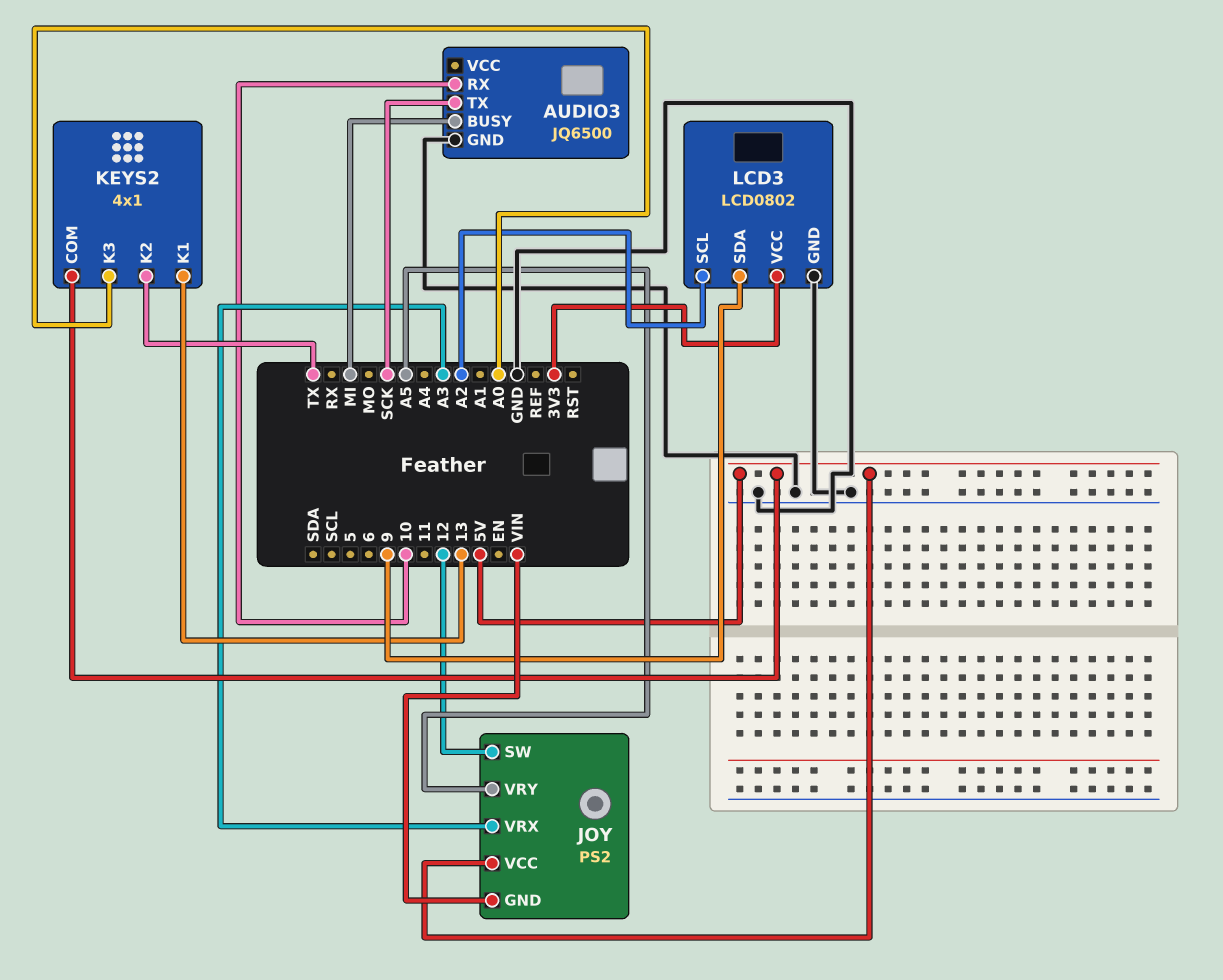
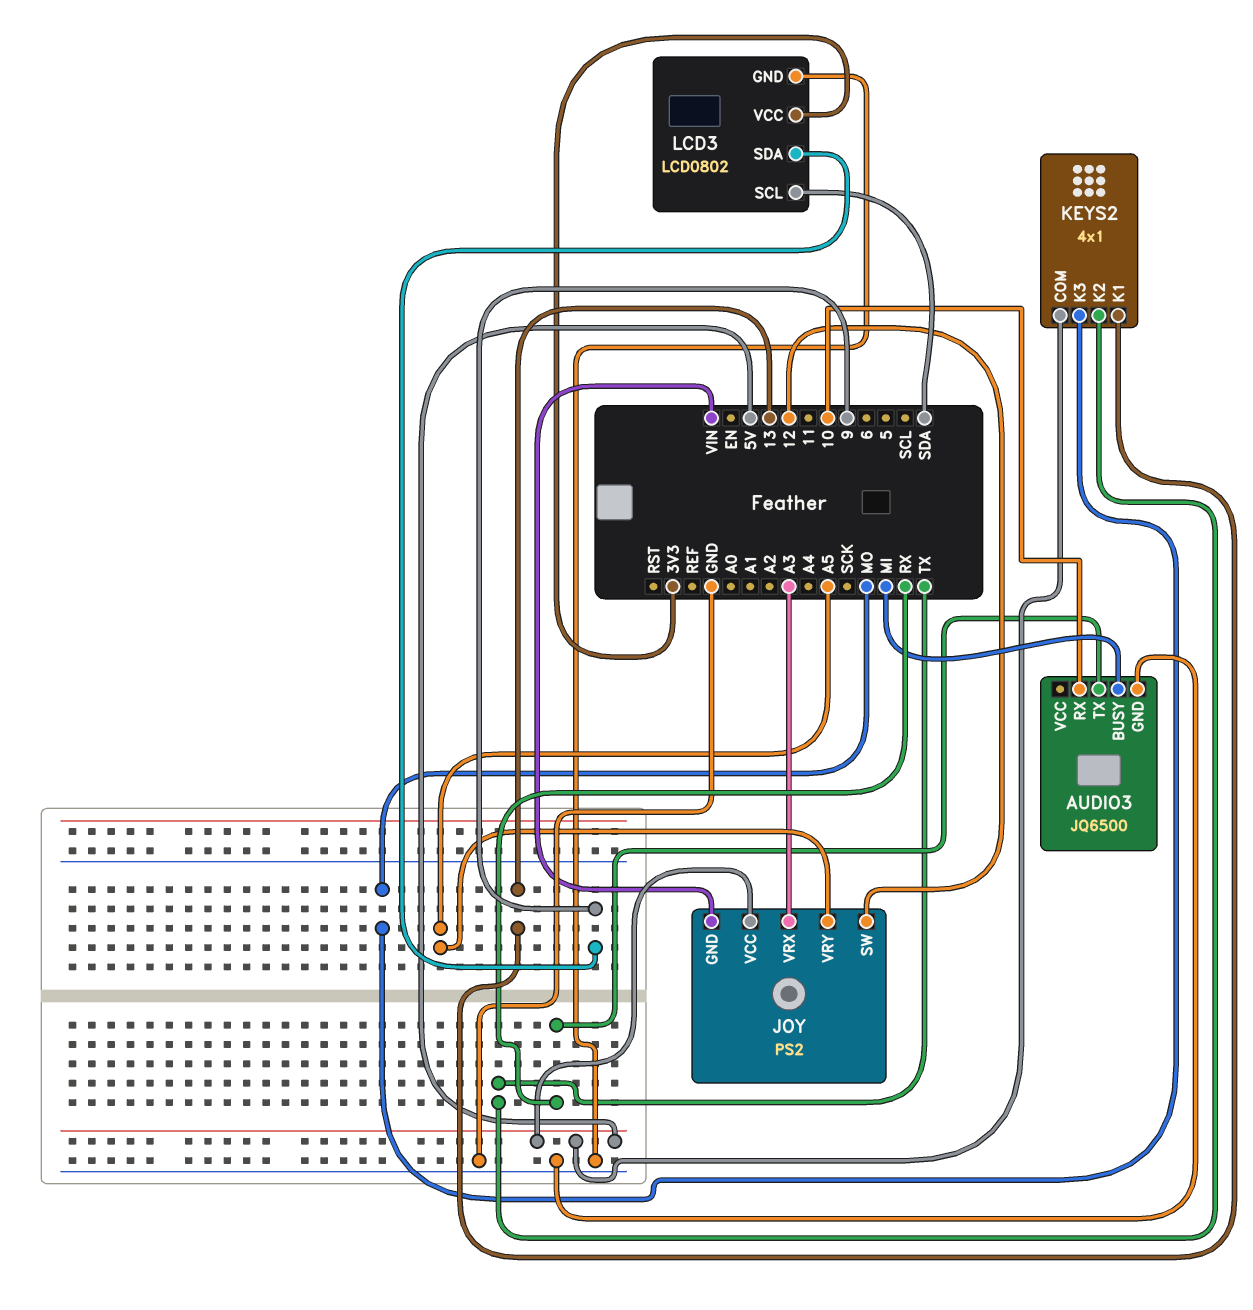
AUDIO3 pin TX: SCK -> RX
KEYS2 pin K3: A0 -> MO
LCD3 pin SCL: A2 -> SDA

